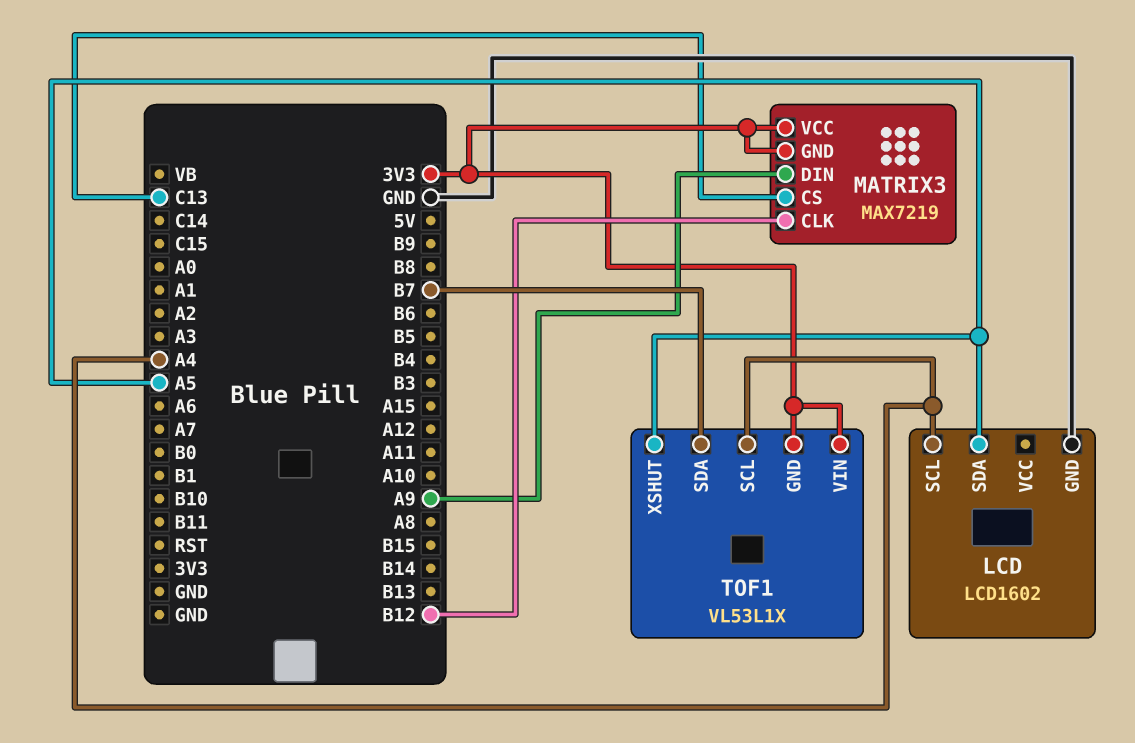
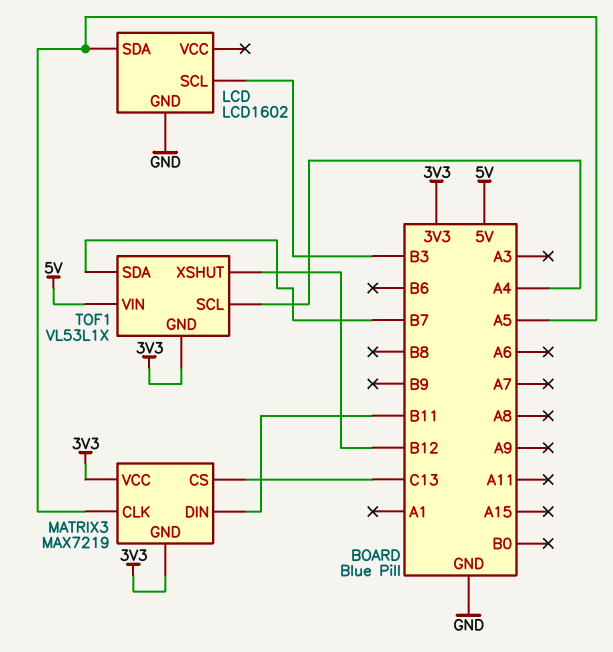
LCD pin SCL: A4 -> B3
MATRIX3 pin CLK: B12 -> A5
MATRIX3 pin DIN: A9 -> B11
TOF1 pin VIN: 3V3 -> 5V
TOF1 pin XSHUT: A5 -> B12

